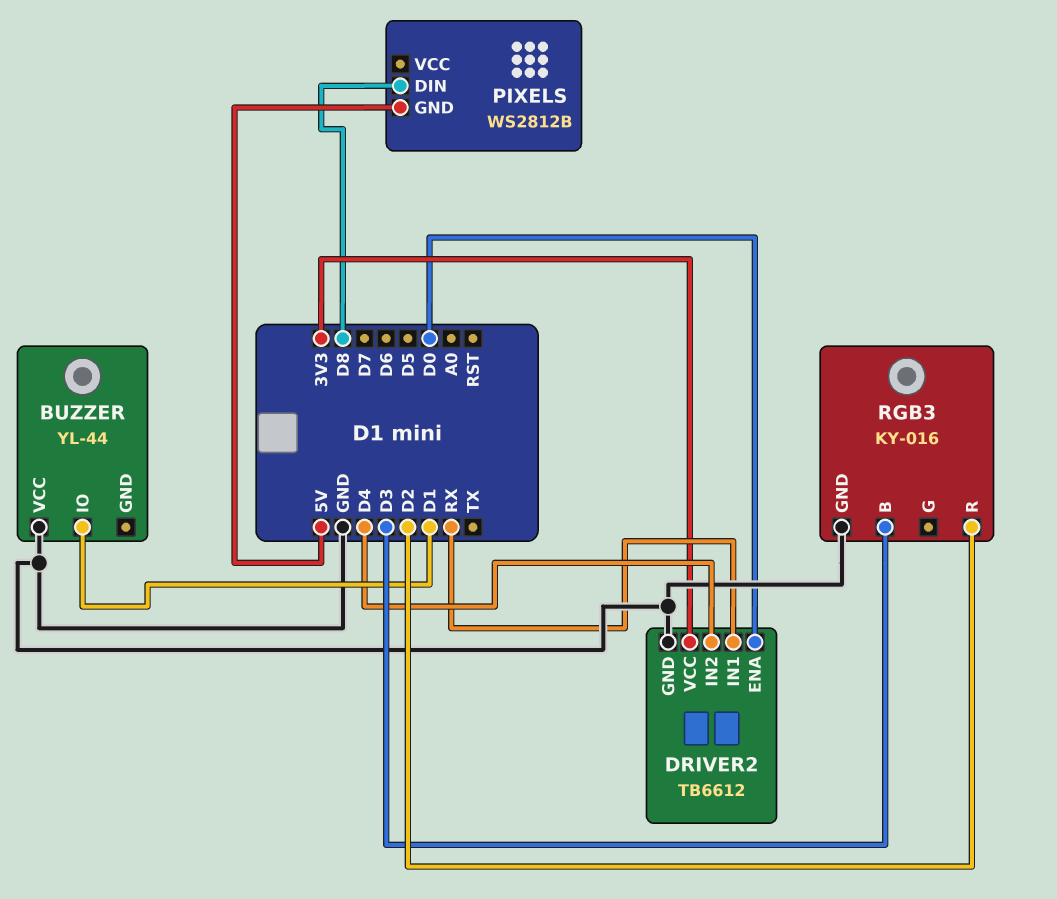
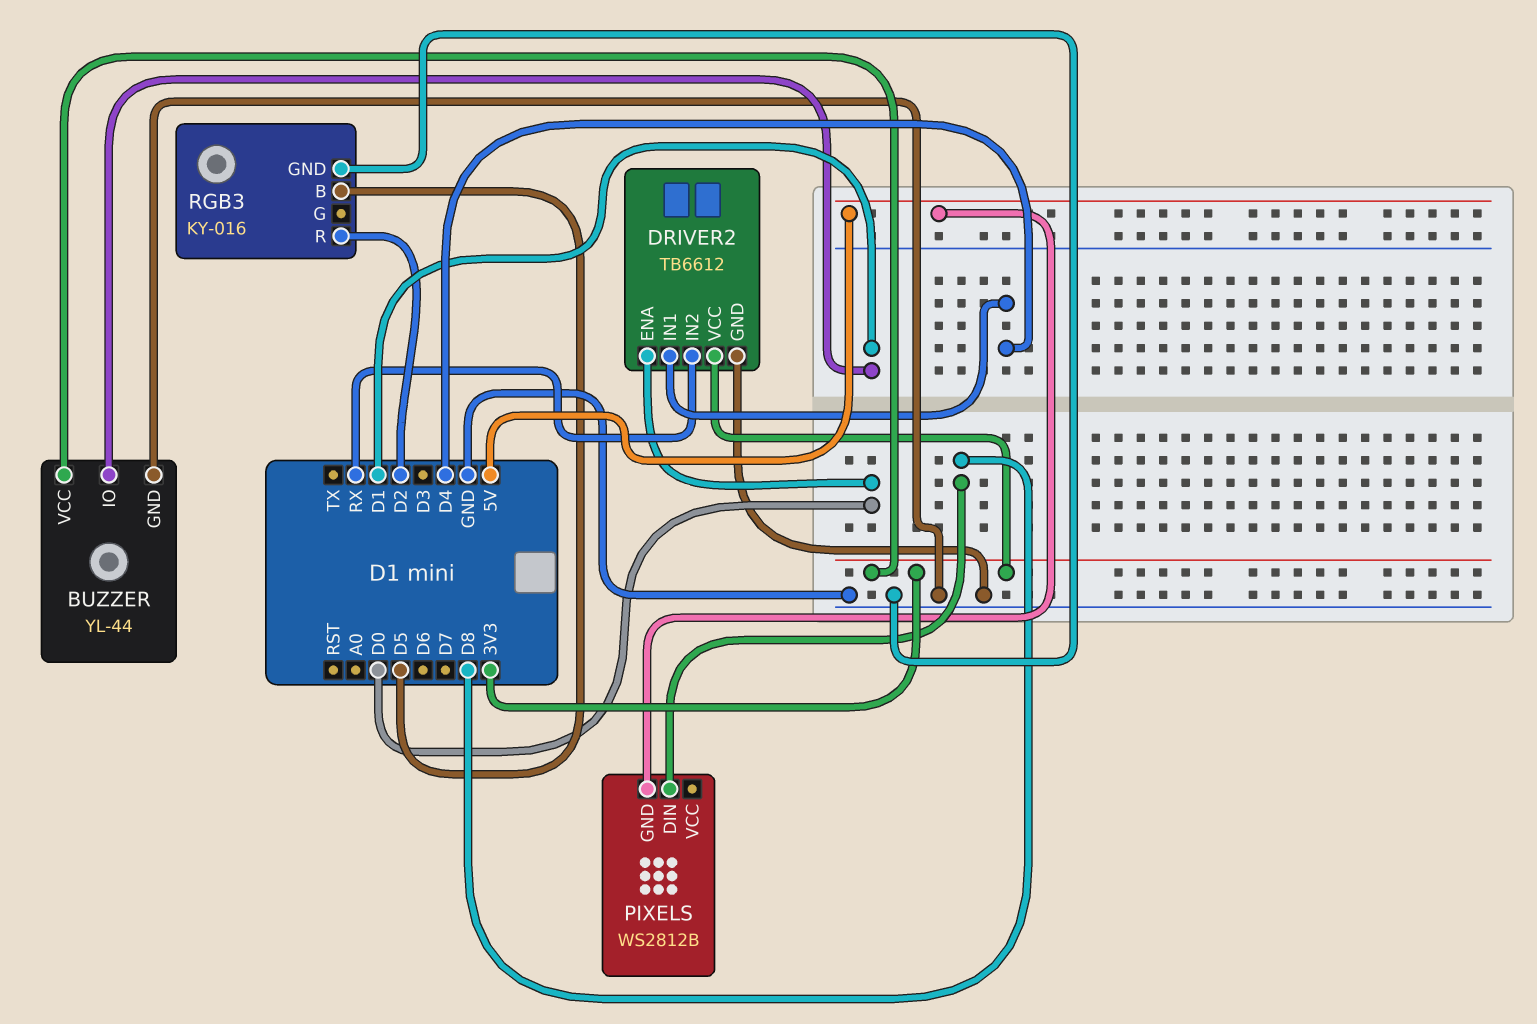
BUZZER pin GND: none -> GND
BUZZER pin VCC: GND -> 3V3
DRIVER2 pin IN1: RX -> D4
DRIVER2 pin IN2: D4 -> RX
RGB3 pin B: D3 -> D5

